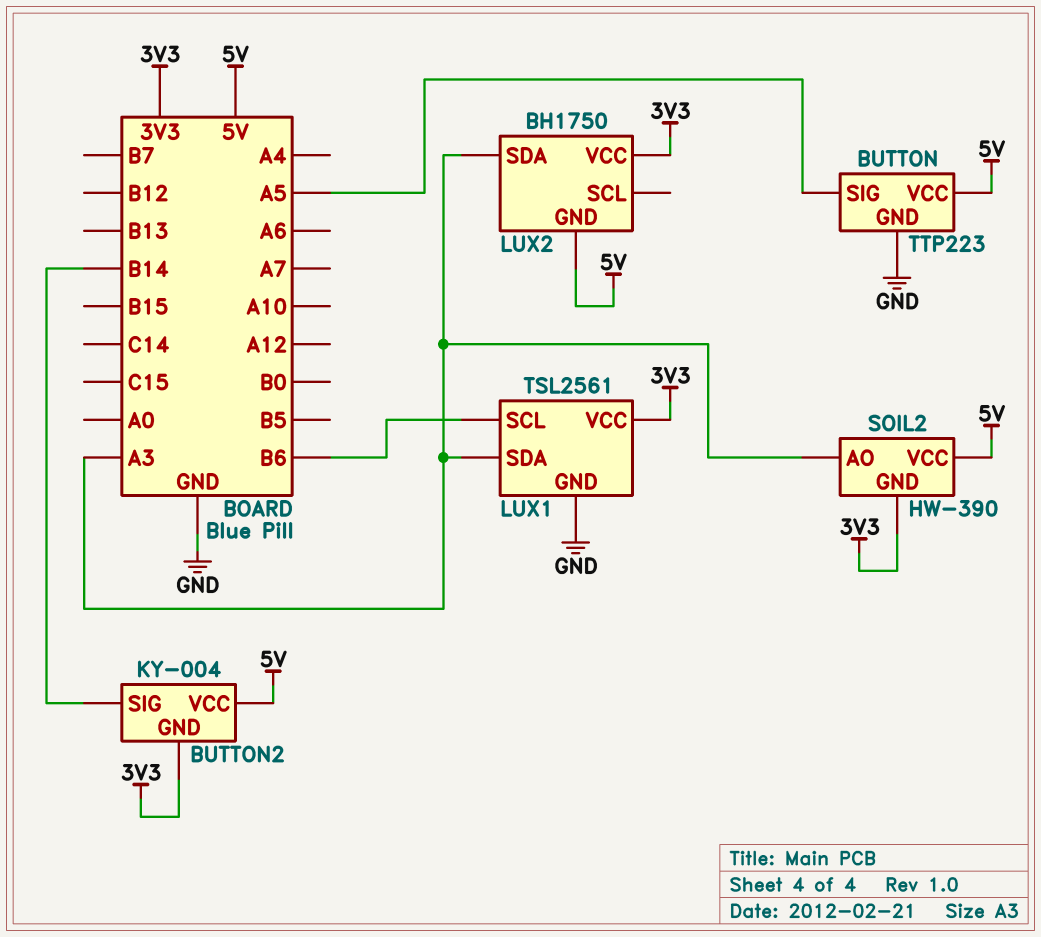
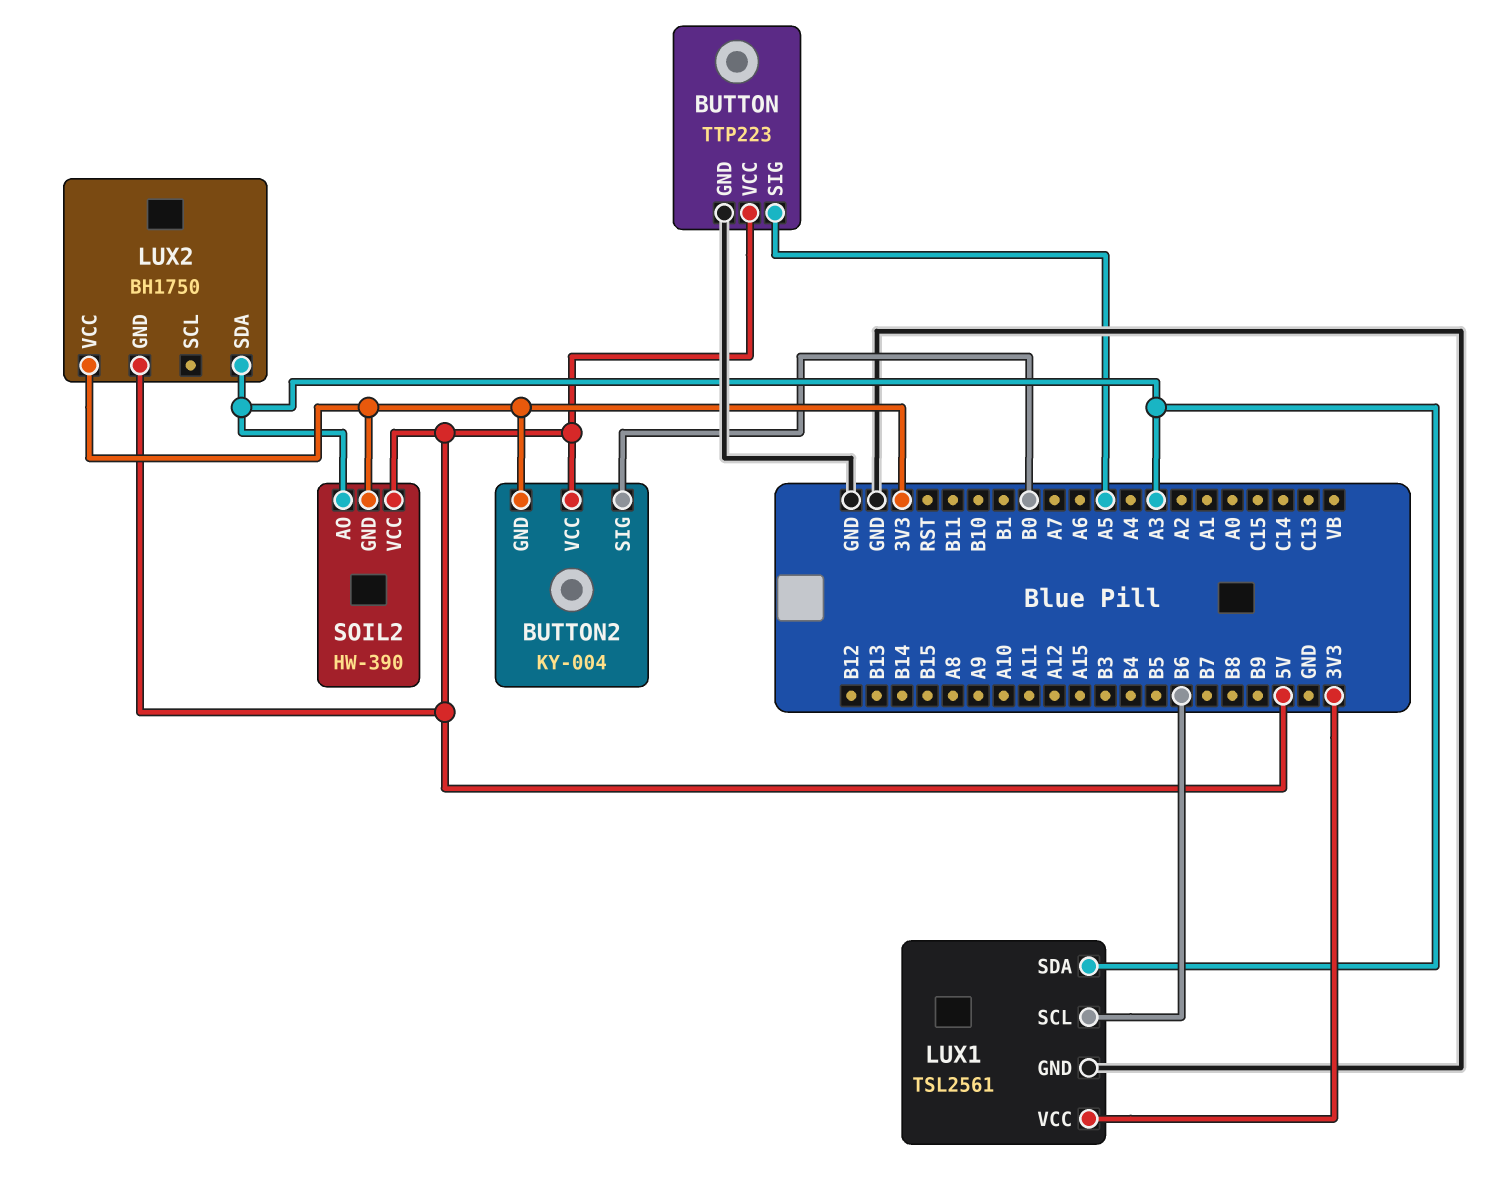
BUTTON2 pin SIG: B14 -> B0

